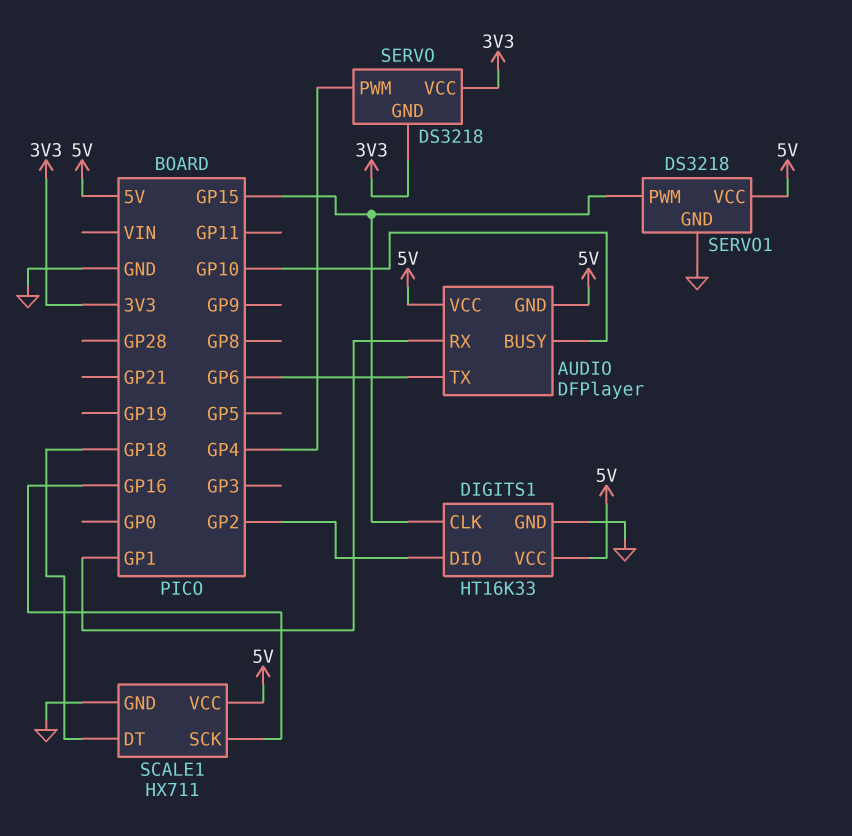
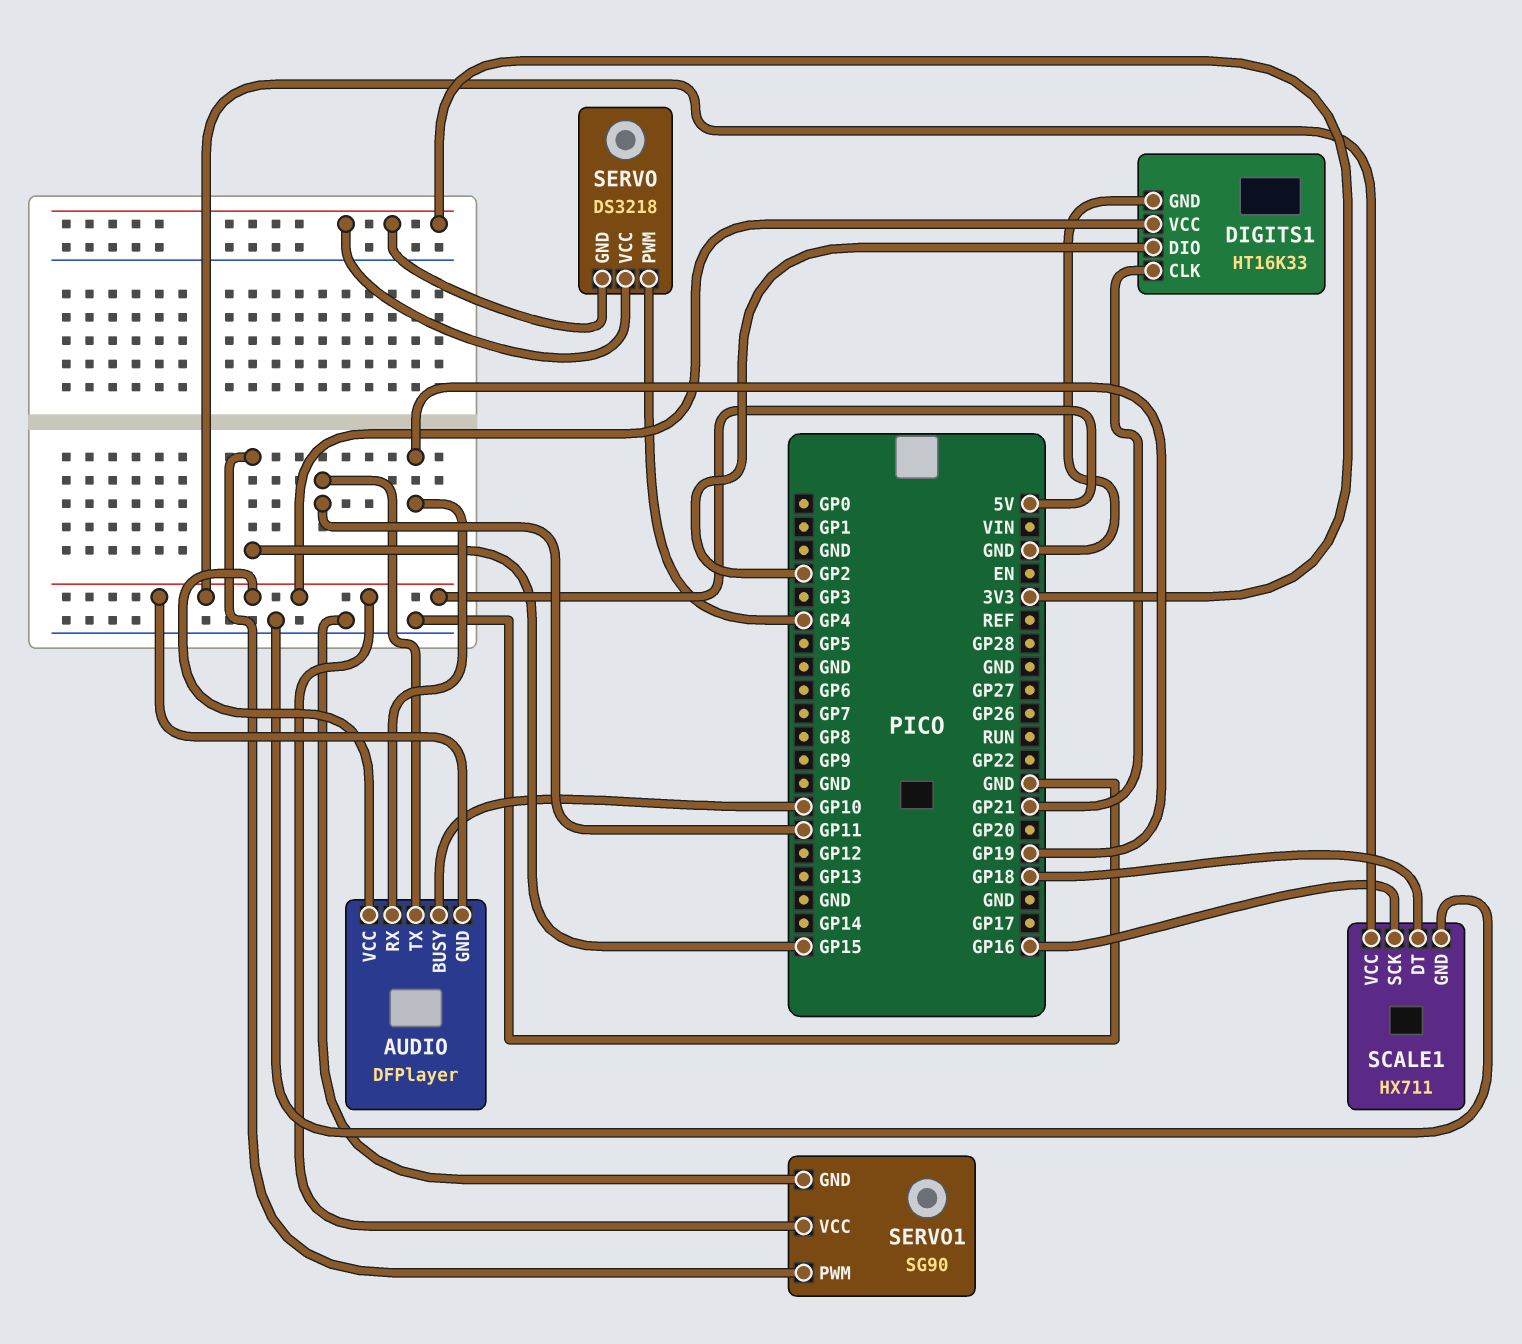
AUDIO pin RX: GP1 -> GP19
AUDIO pin TX: GP6 -> GP11
DIGITS1 pin CLK: GP15 -> GP21
SERVO1: DS3218 -> SG90

